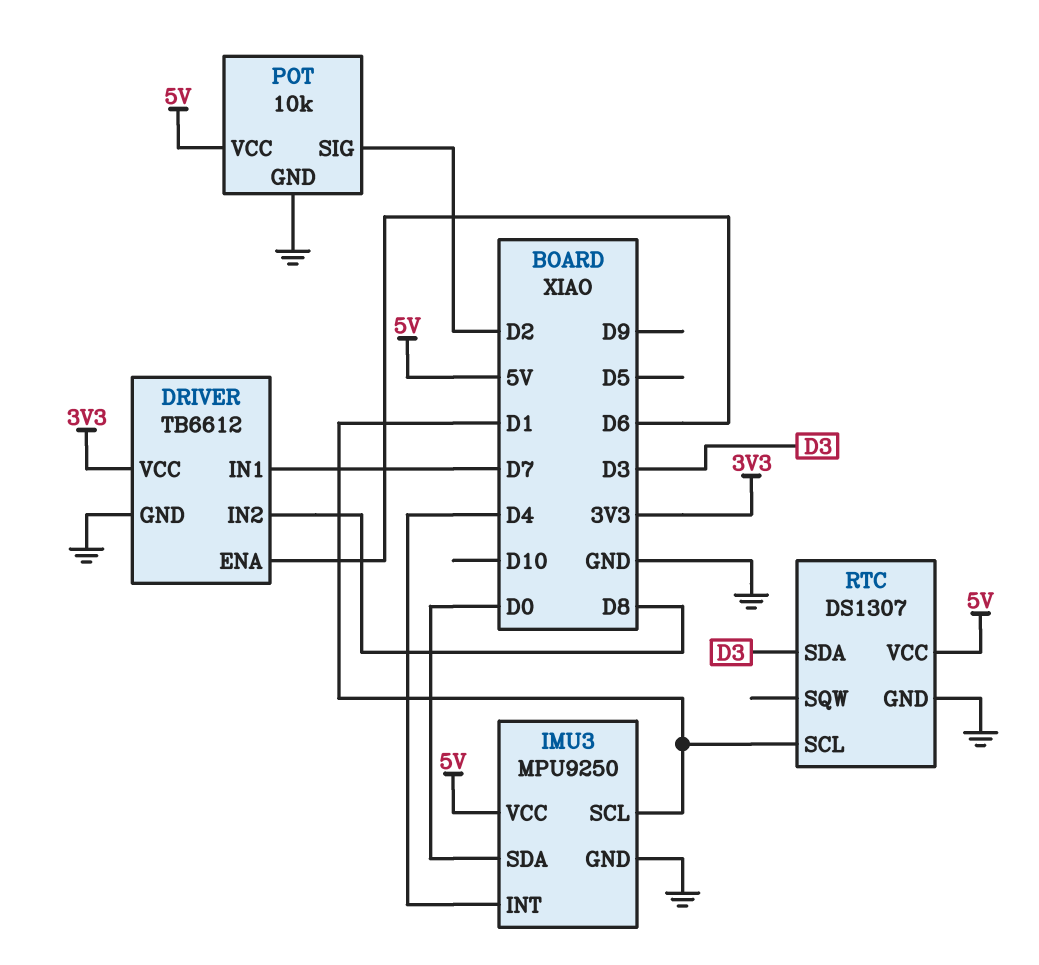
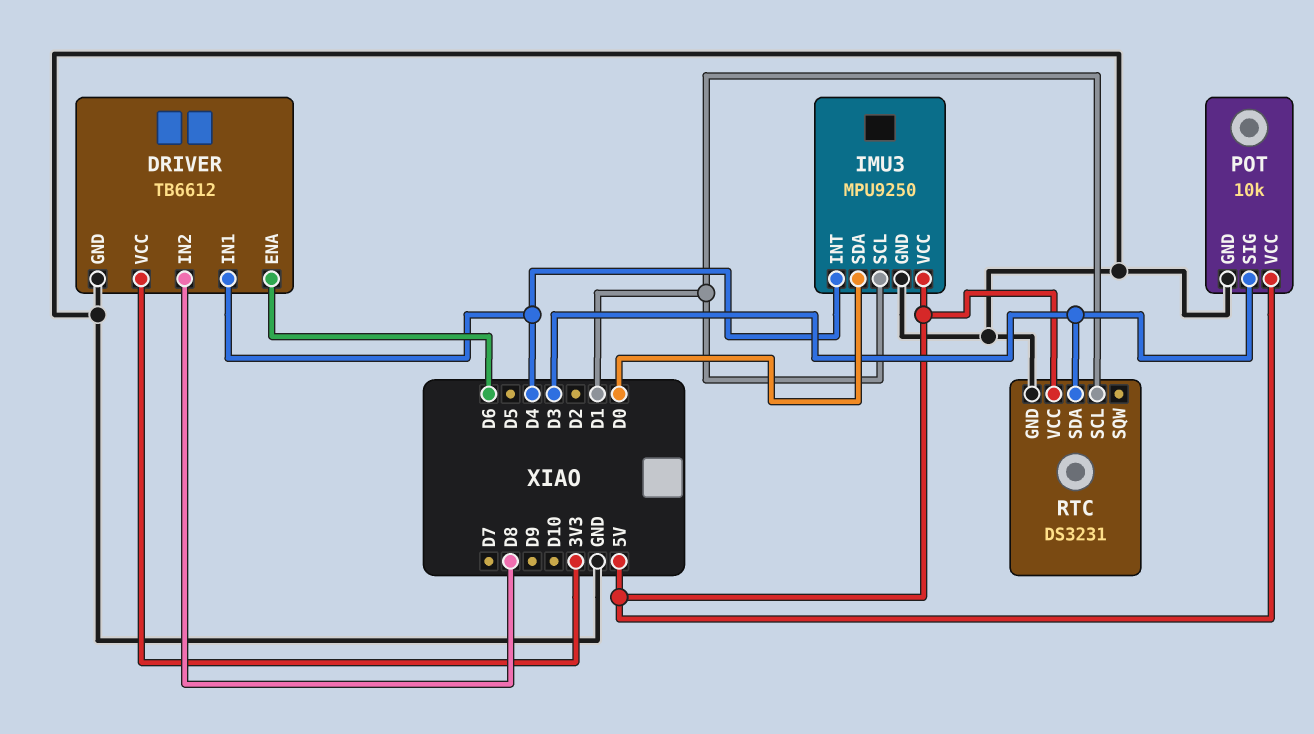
DRIVER pin IN1: D7 -> D4
POT pin SIG: D2 -> D3
RTC: DS1307 -> DS3231

